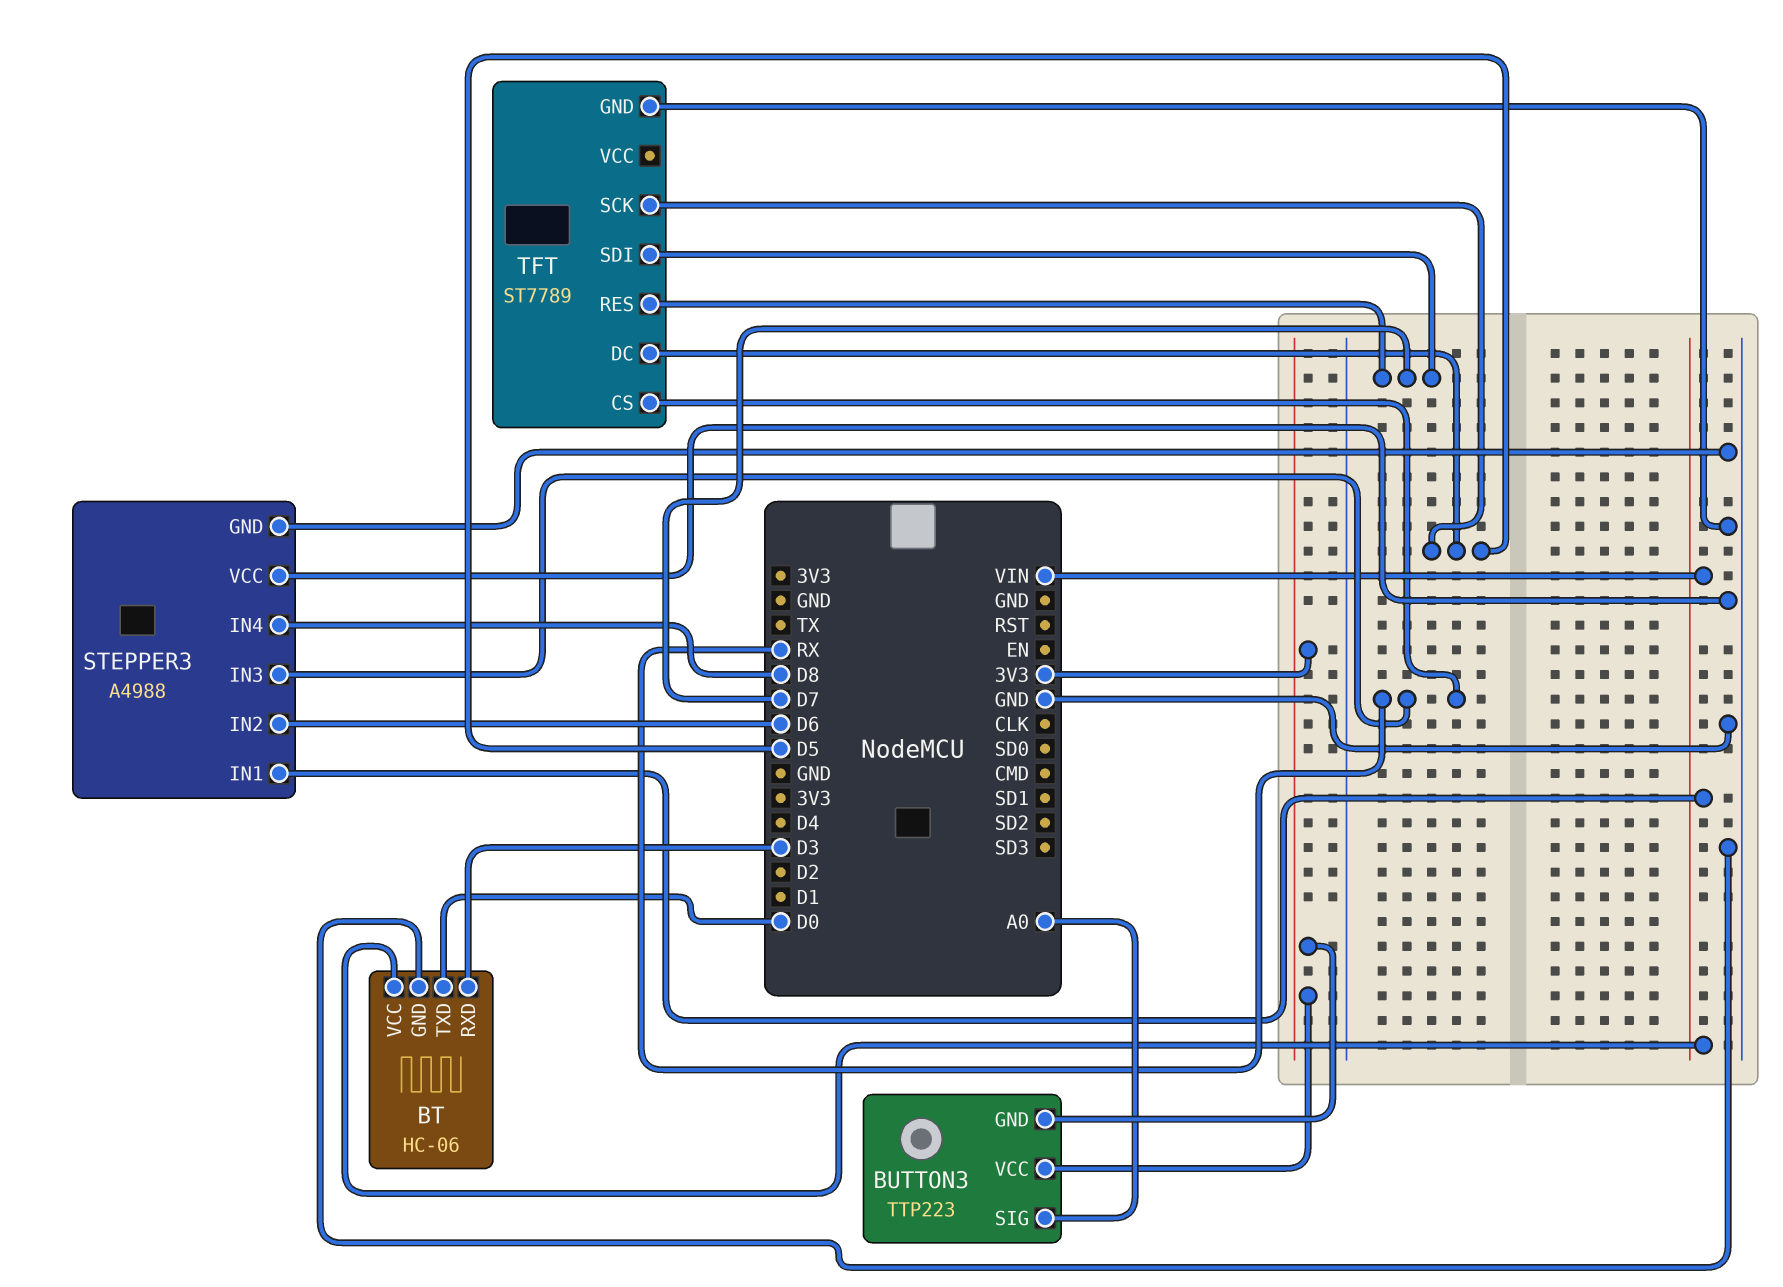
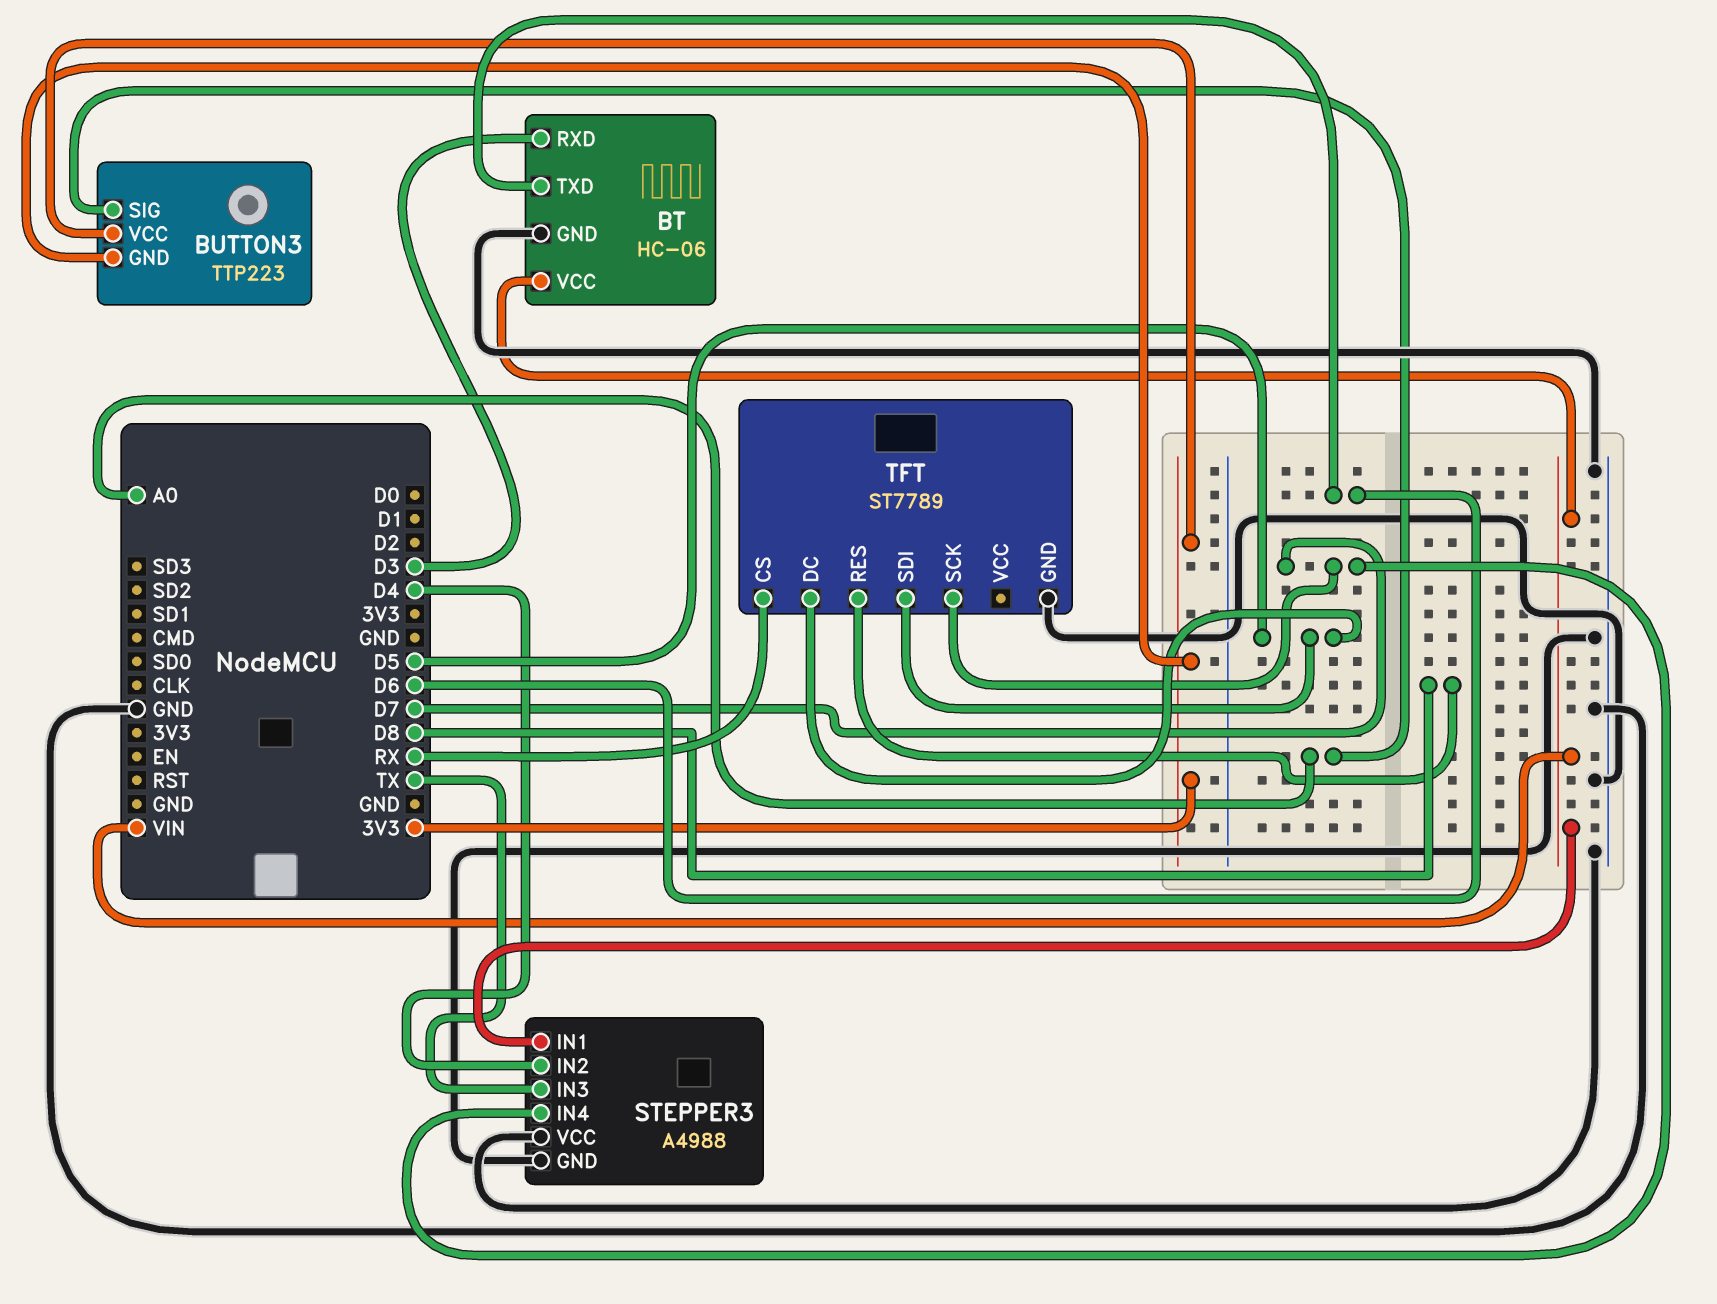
BT pin TXD: D0 -> D6
STEPPER3 pin IN2: D6 -> D4
STEPPER3 pin IN3: RX -> TX
STEPPER3 pin IN4: D8 -> D7
TFT pin RES: D7 -> D8
TFT pin SCK: D5 -> D7
TFT pin SDI: D7 -> D5

